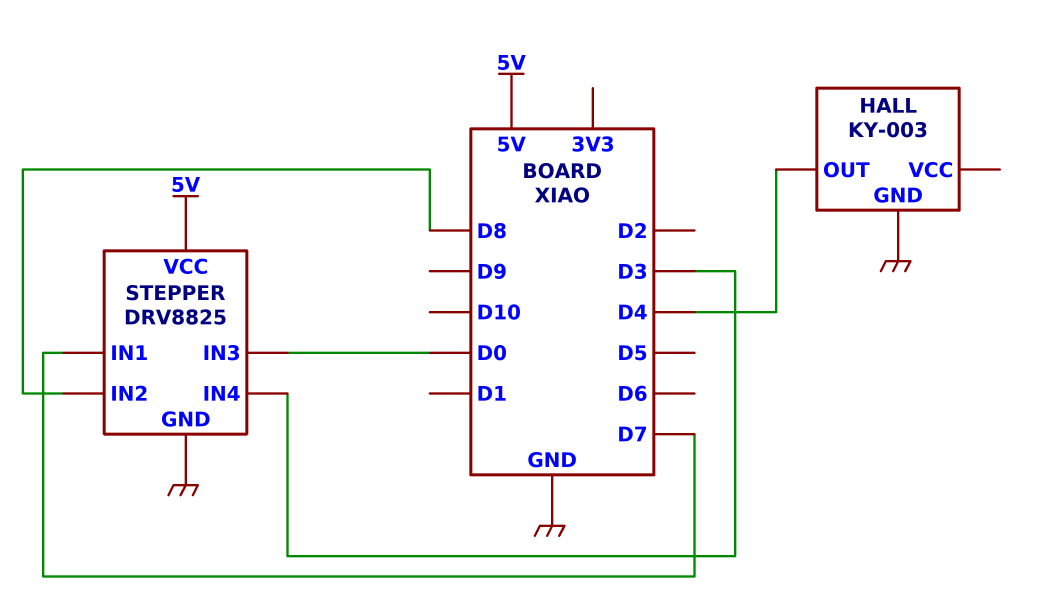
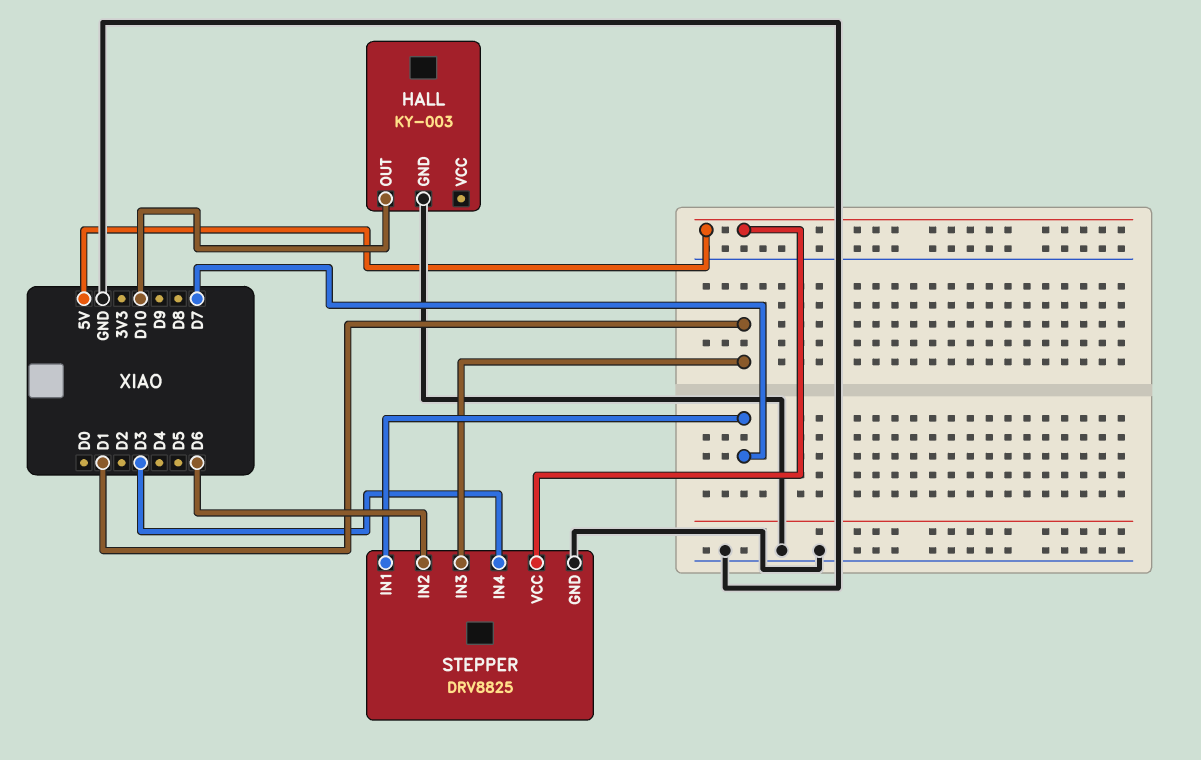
HALL pin OUT: D4 -> D10
STEPPER pin IN2: D8 -> D6
STEPPER pin IN3: D0 -> D1

